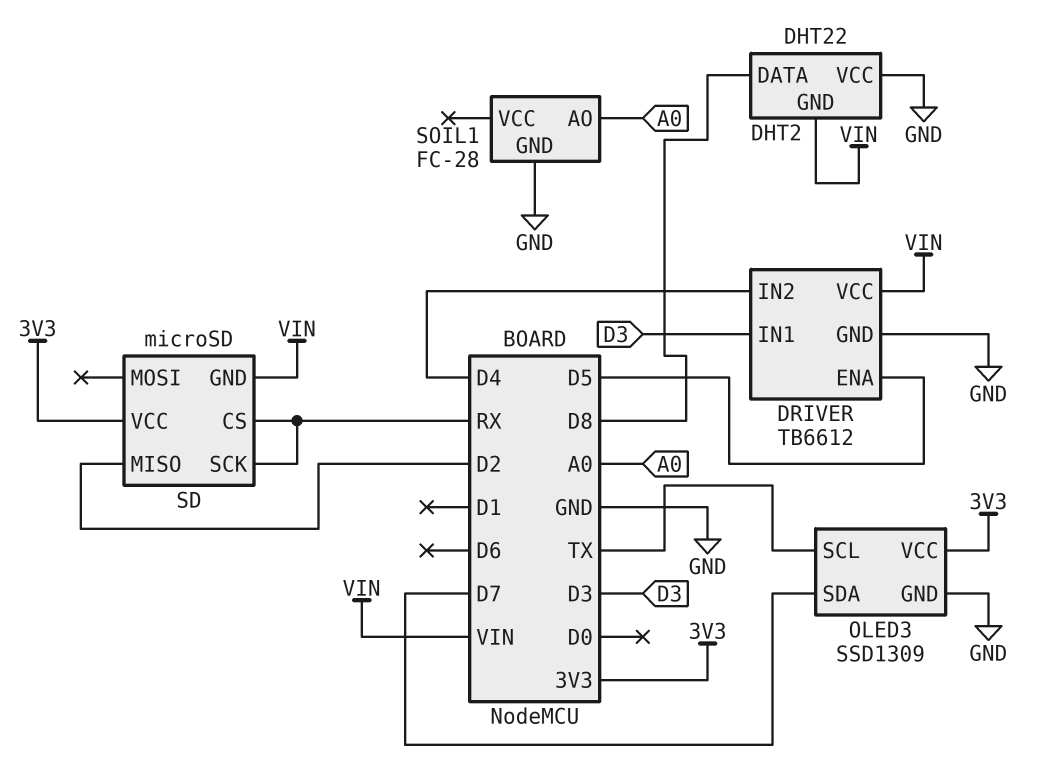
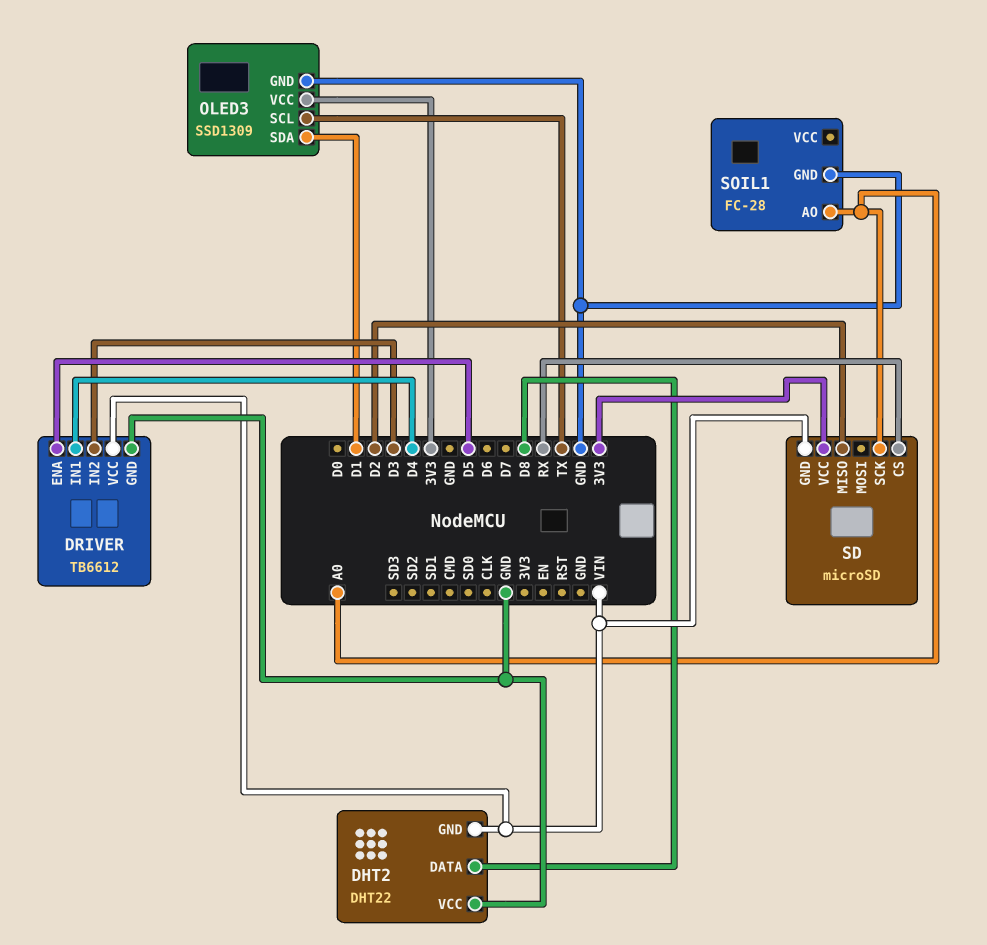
DRIVER pin IN1: D3 -> D4
DRIVER pin IN2: D4 -> D3
OLED3 pin SDA: D7 -> D1
SD pin SCK: RX -> A0

